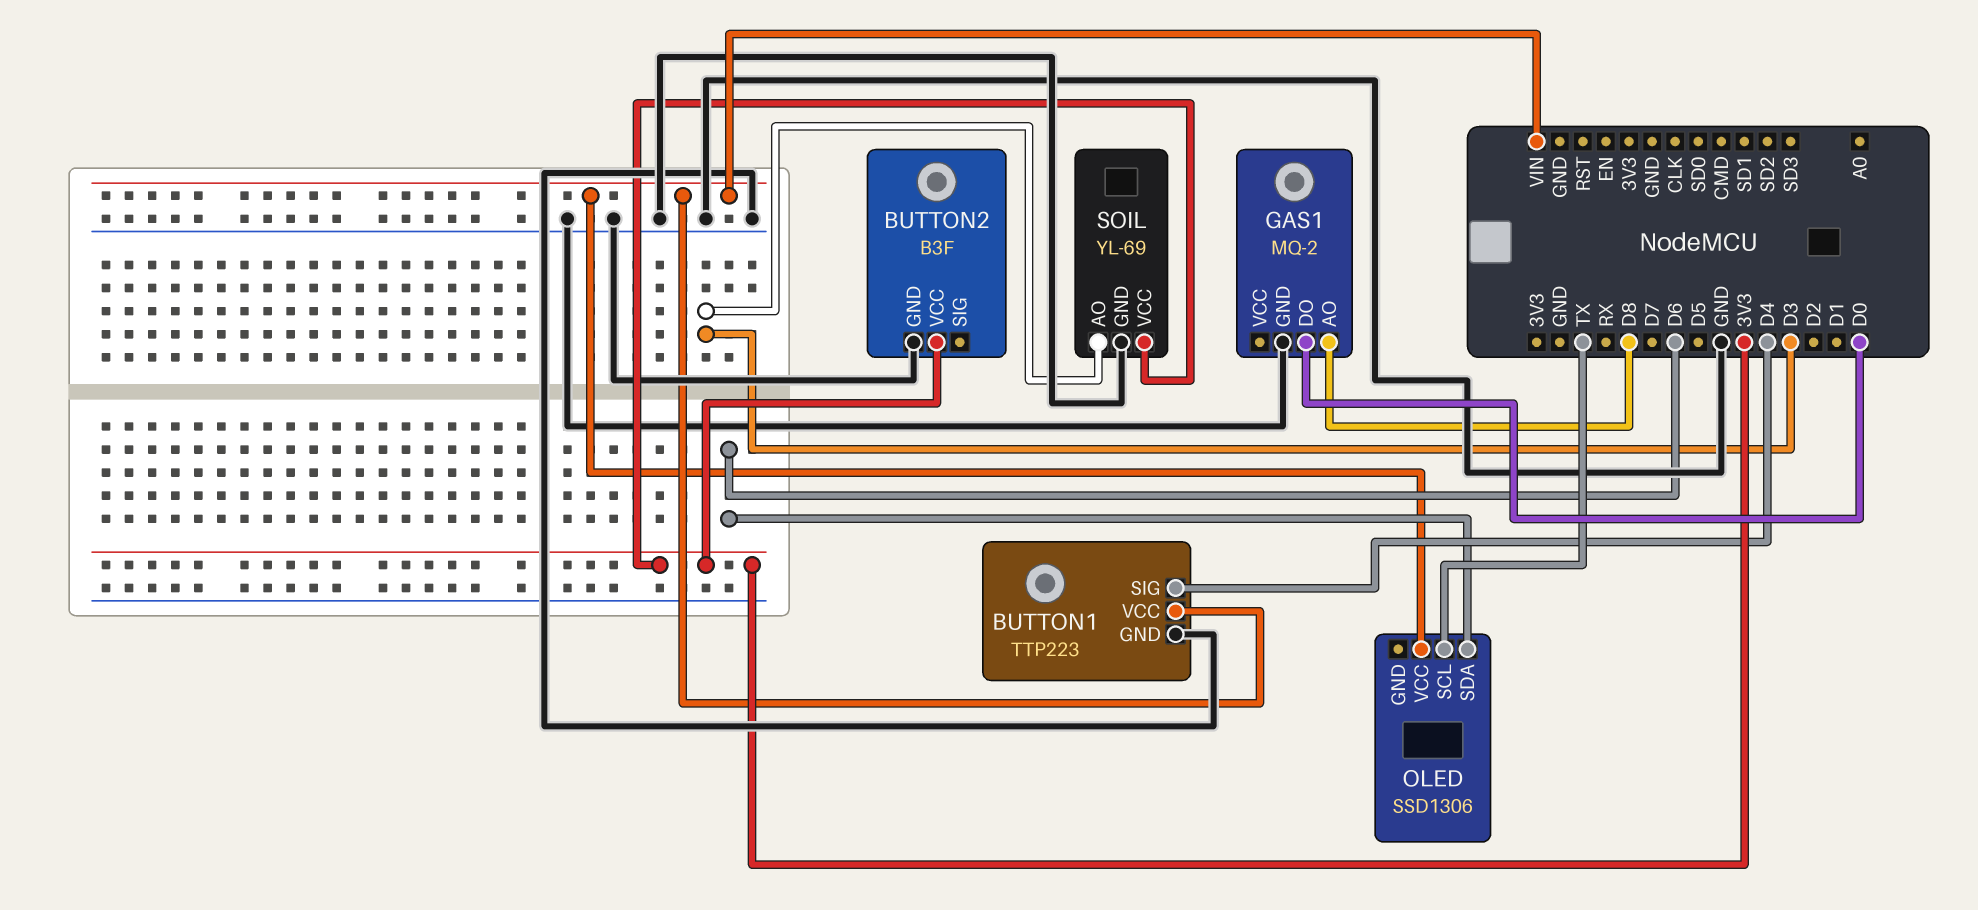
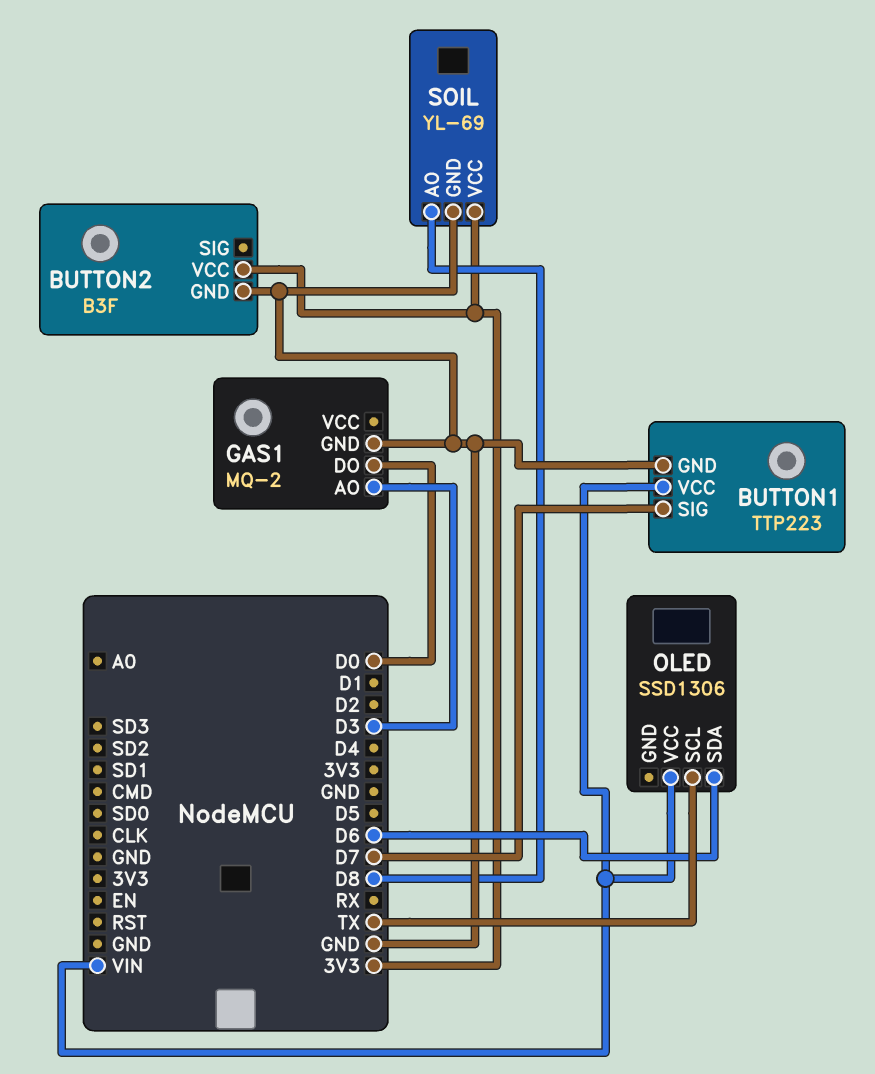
BUTTON1 pin SIG: D4 -> D7
GAS1 pin AO: D8 -> D3
SOIL pin AO: D3 -> D8

